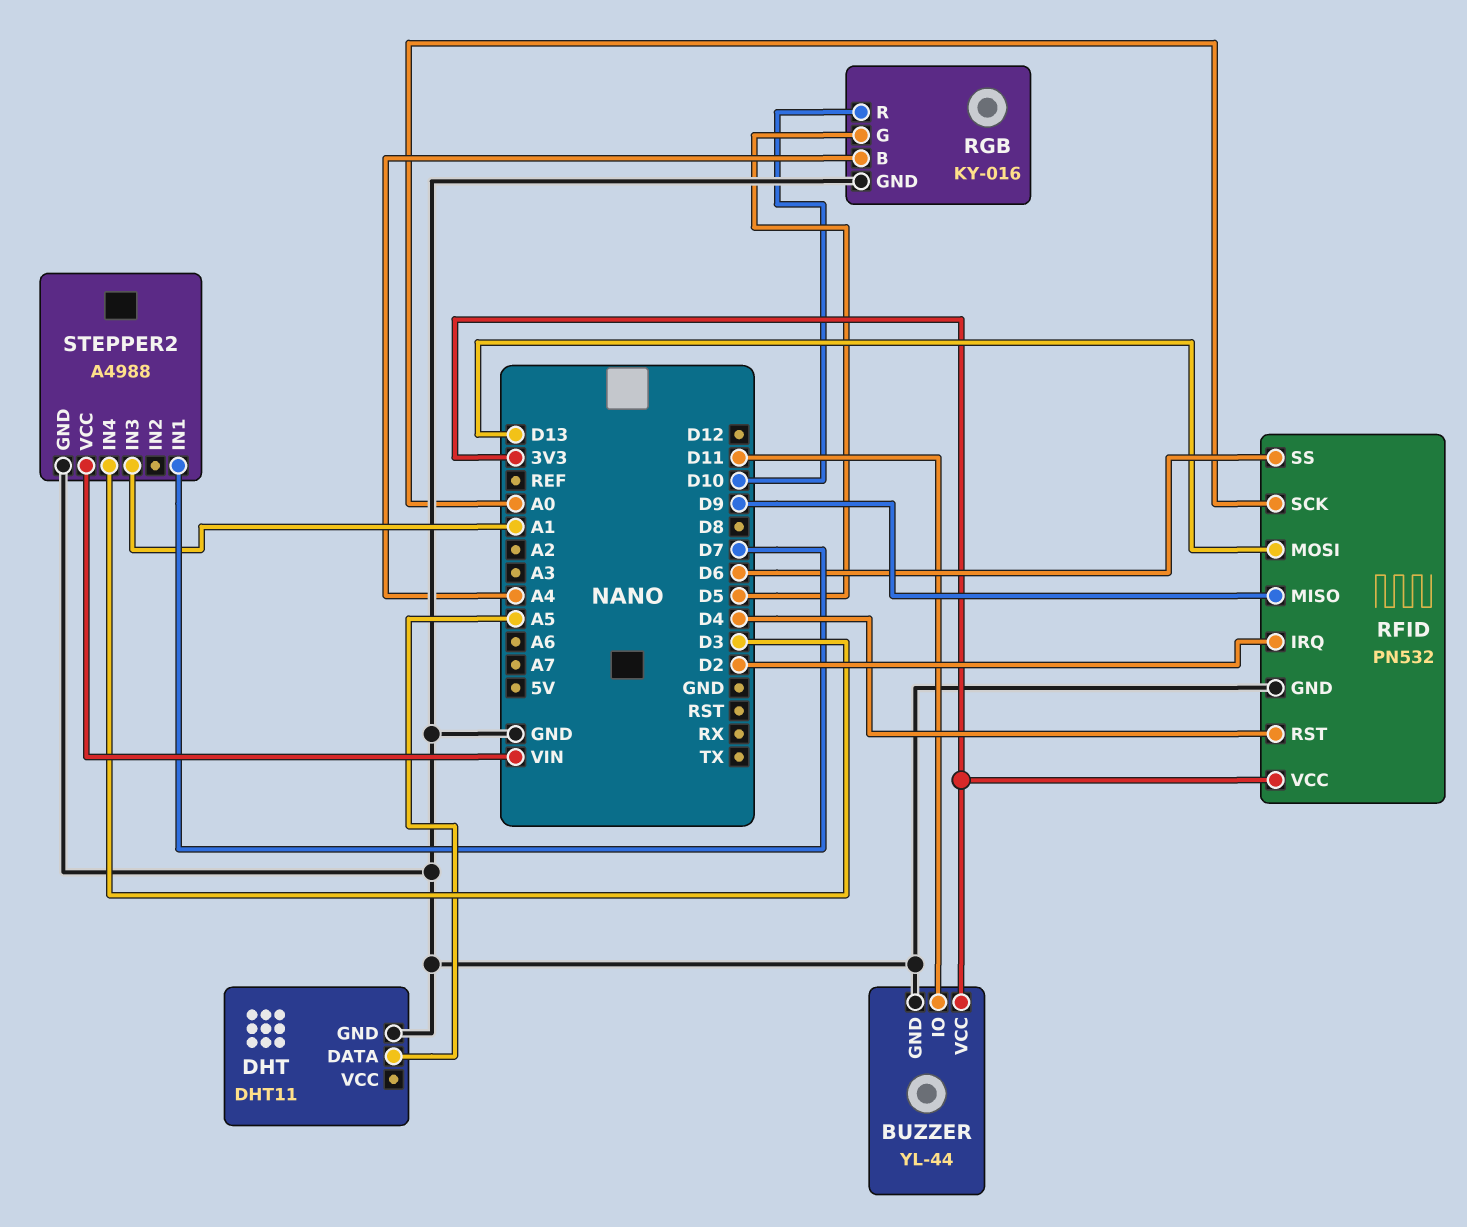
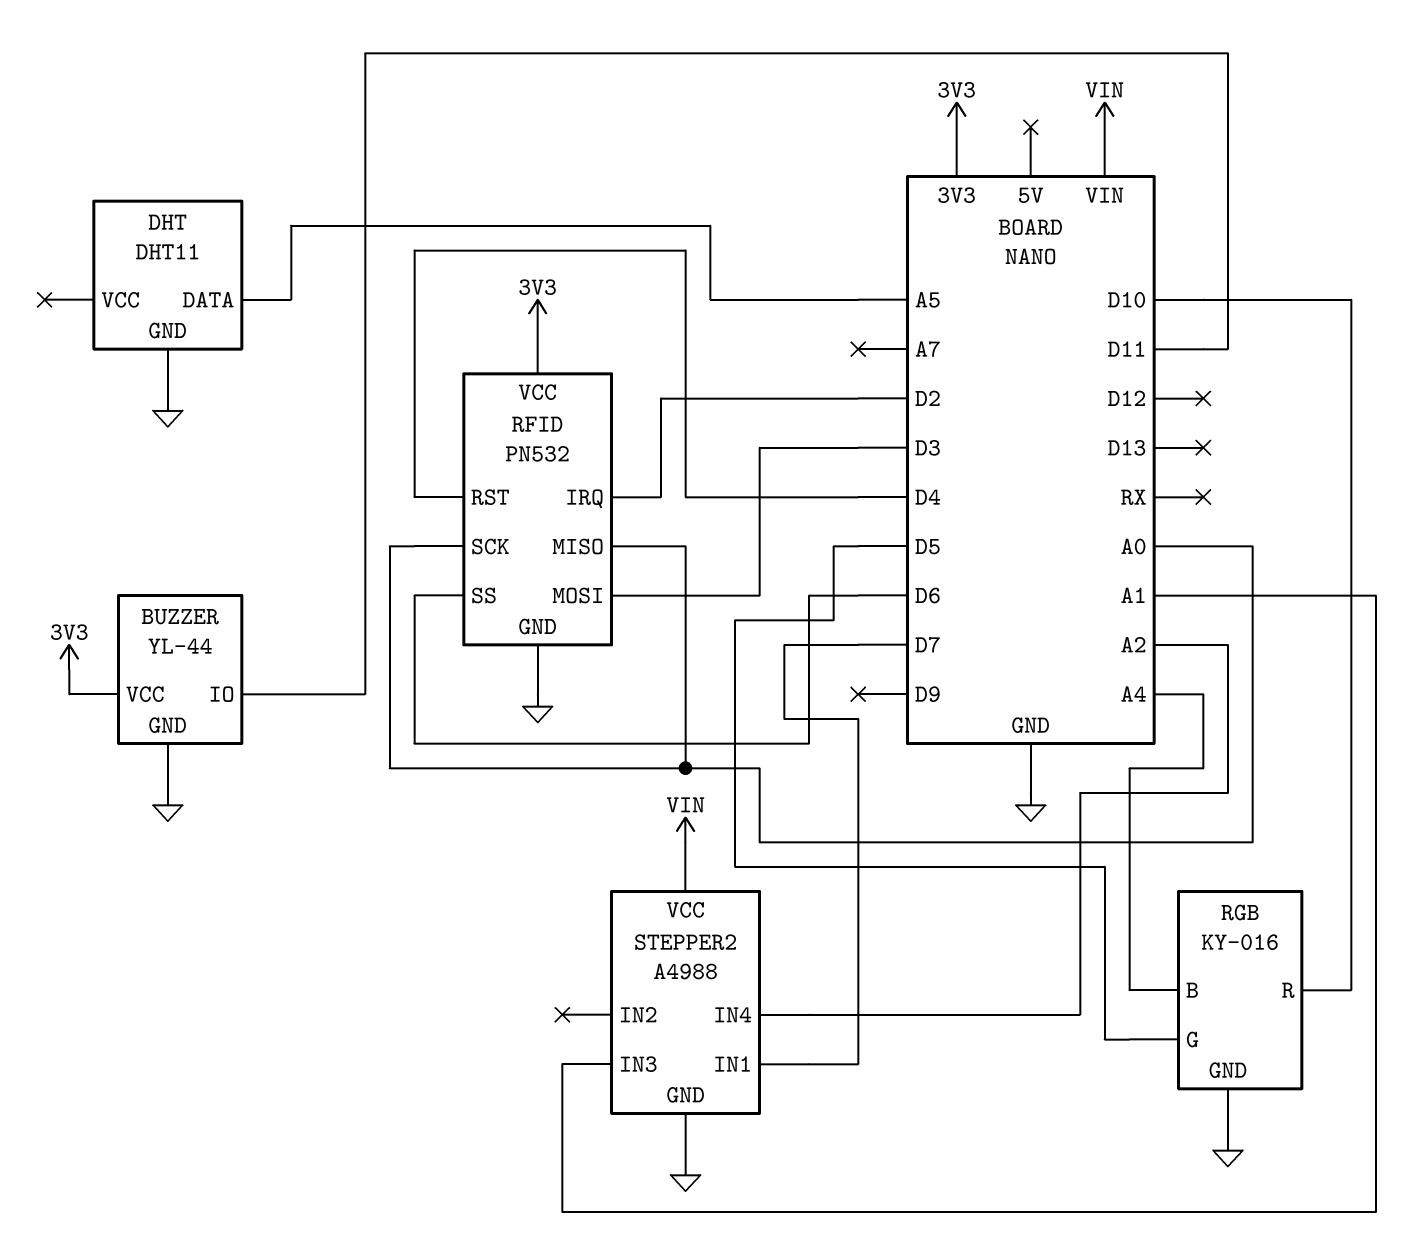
RFID pin MISO: D9 -> A0
RFID pin MOSI: D13 -> D3
STEPPER2 pin IN4: D3 -> A2

